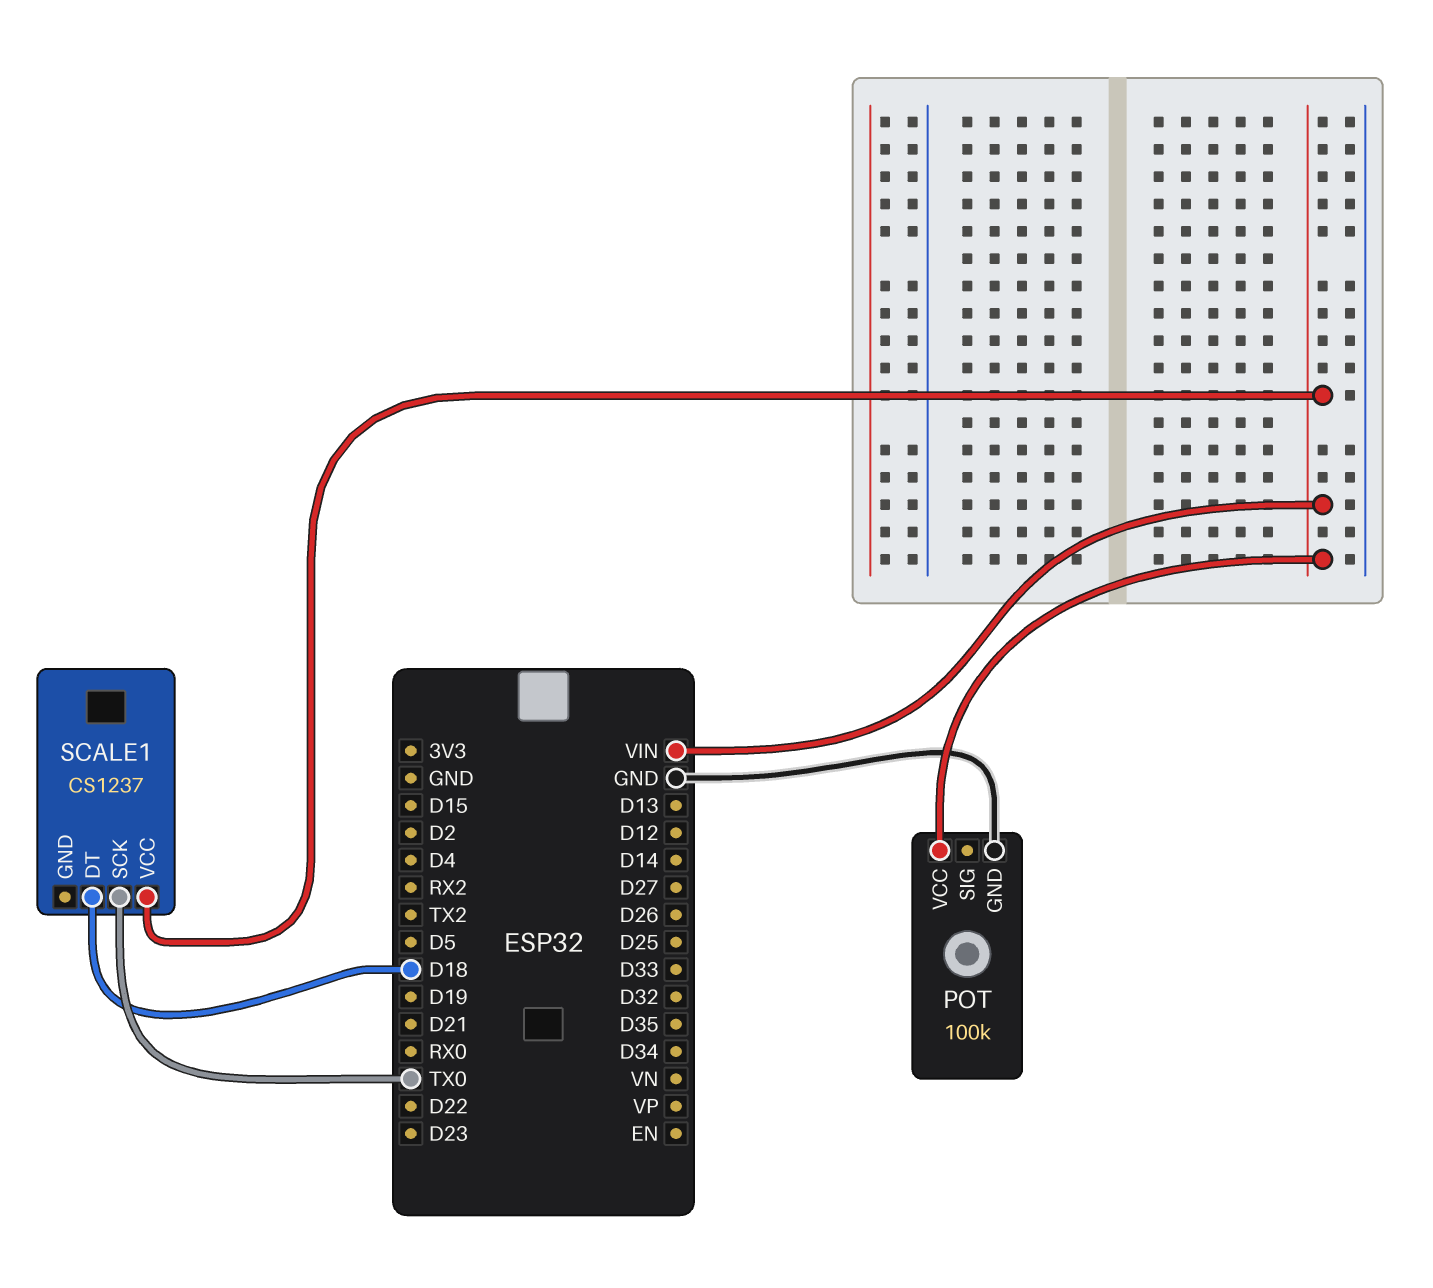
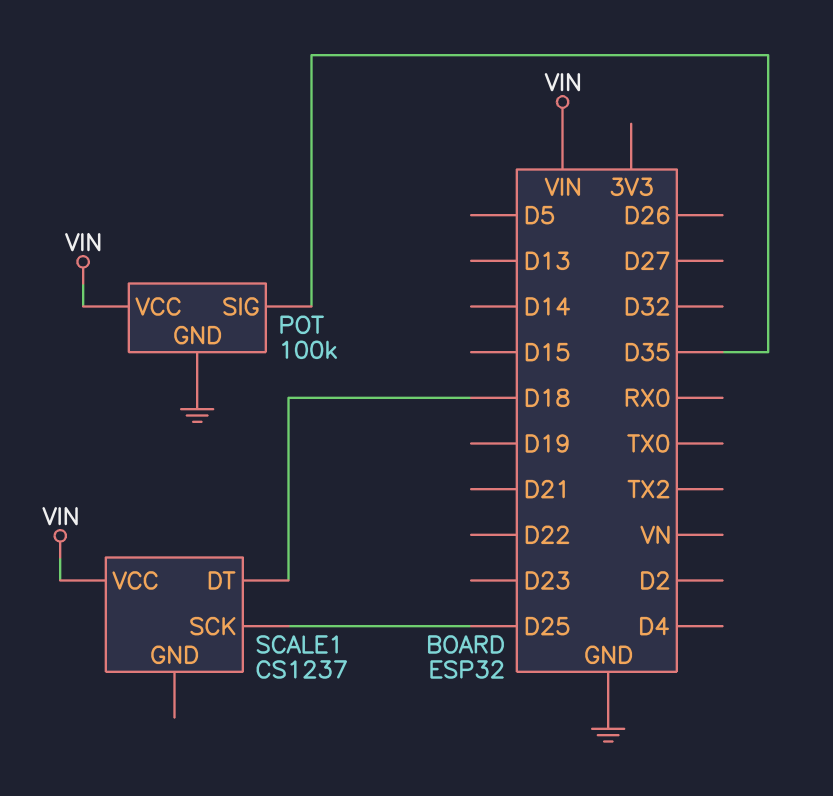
POT pin SIG: none -> D35
SCALE1 pin SCK: TX0 -> D25

